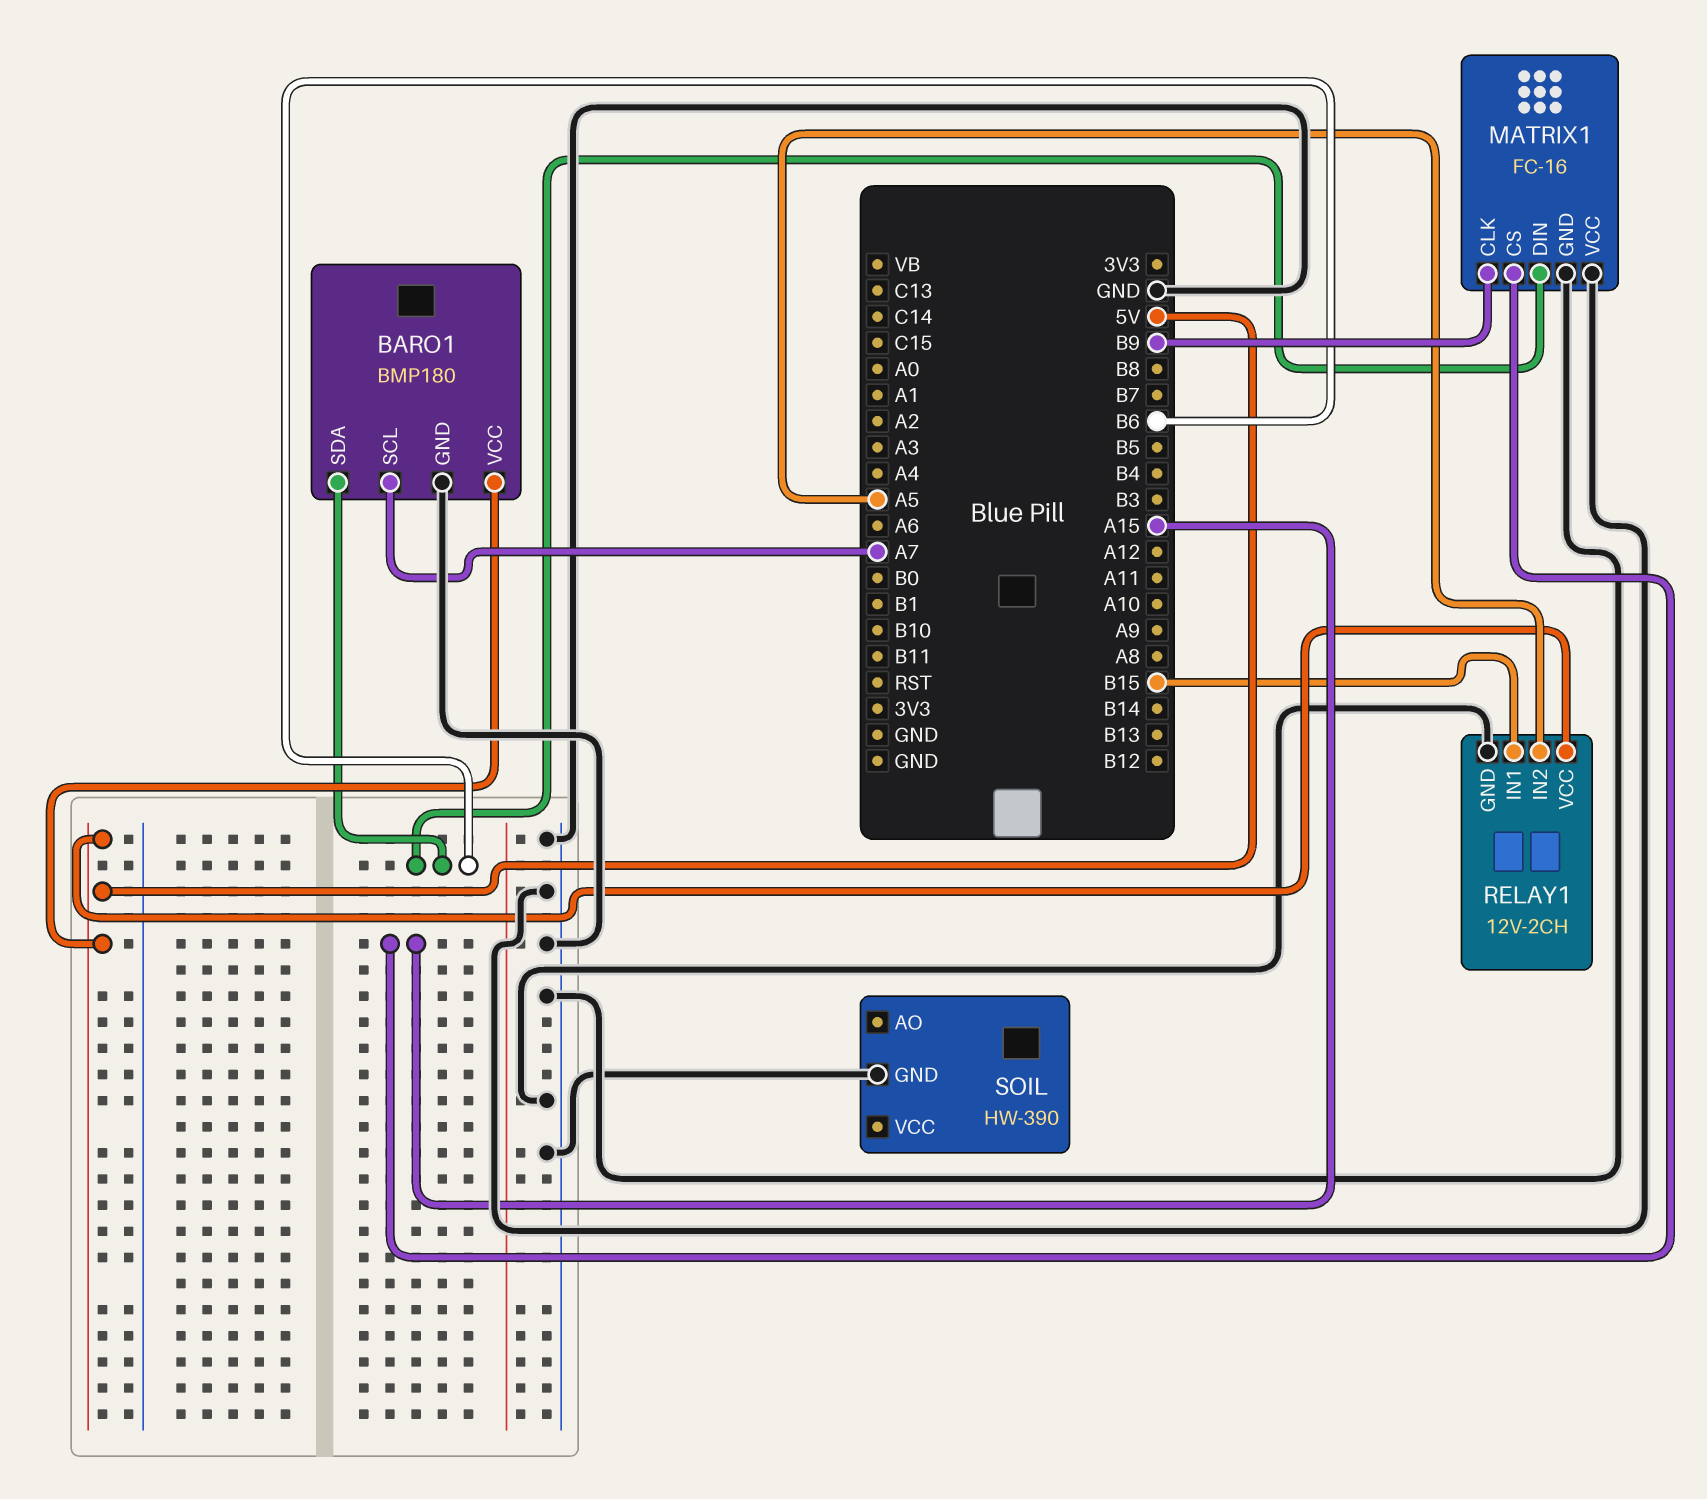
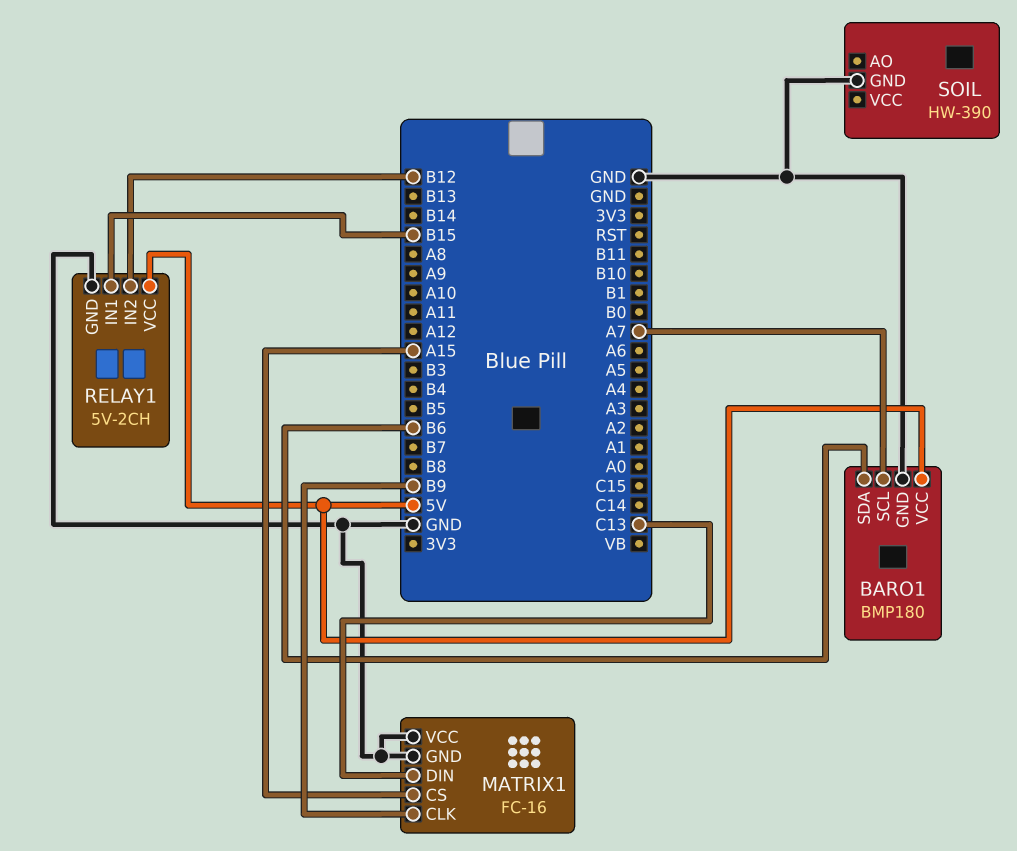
MATRIX1 pin DIN: B6 -> C13
RELAY1: 12V-2CH -> 5V-2CH
RELAY1 pin IN2: A5 -> B12

